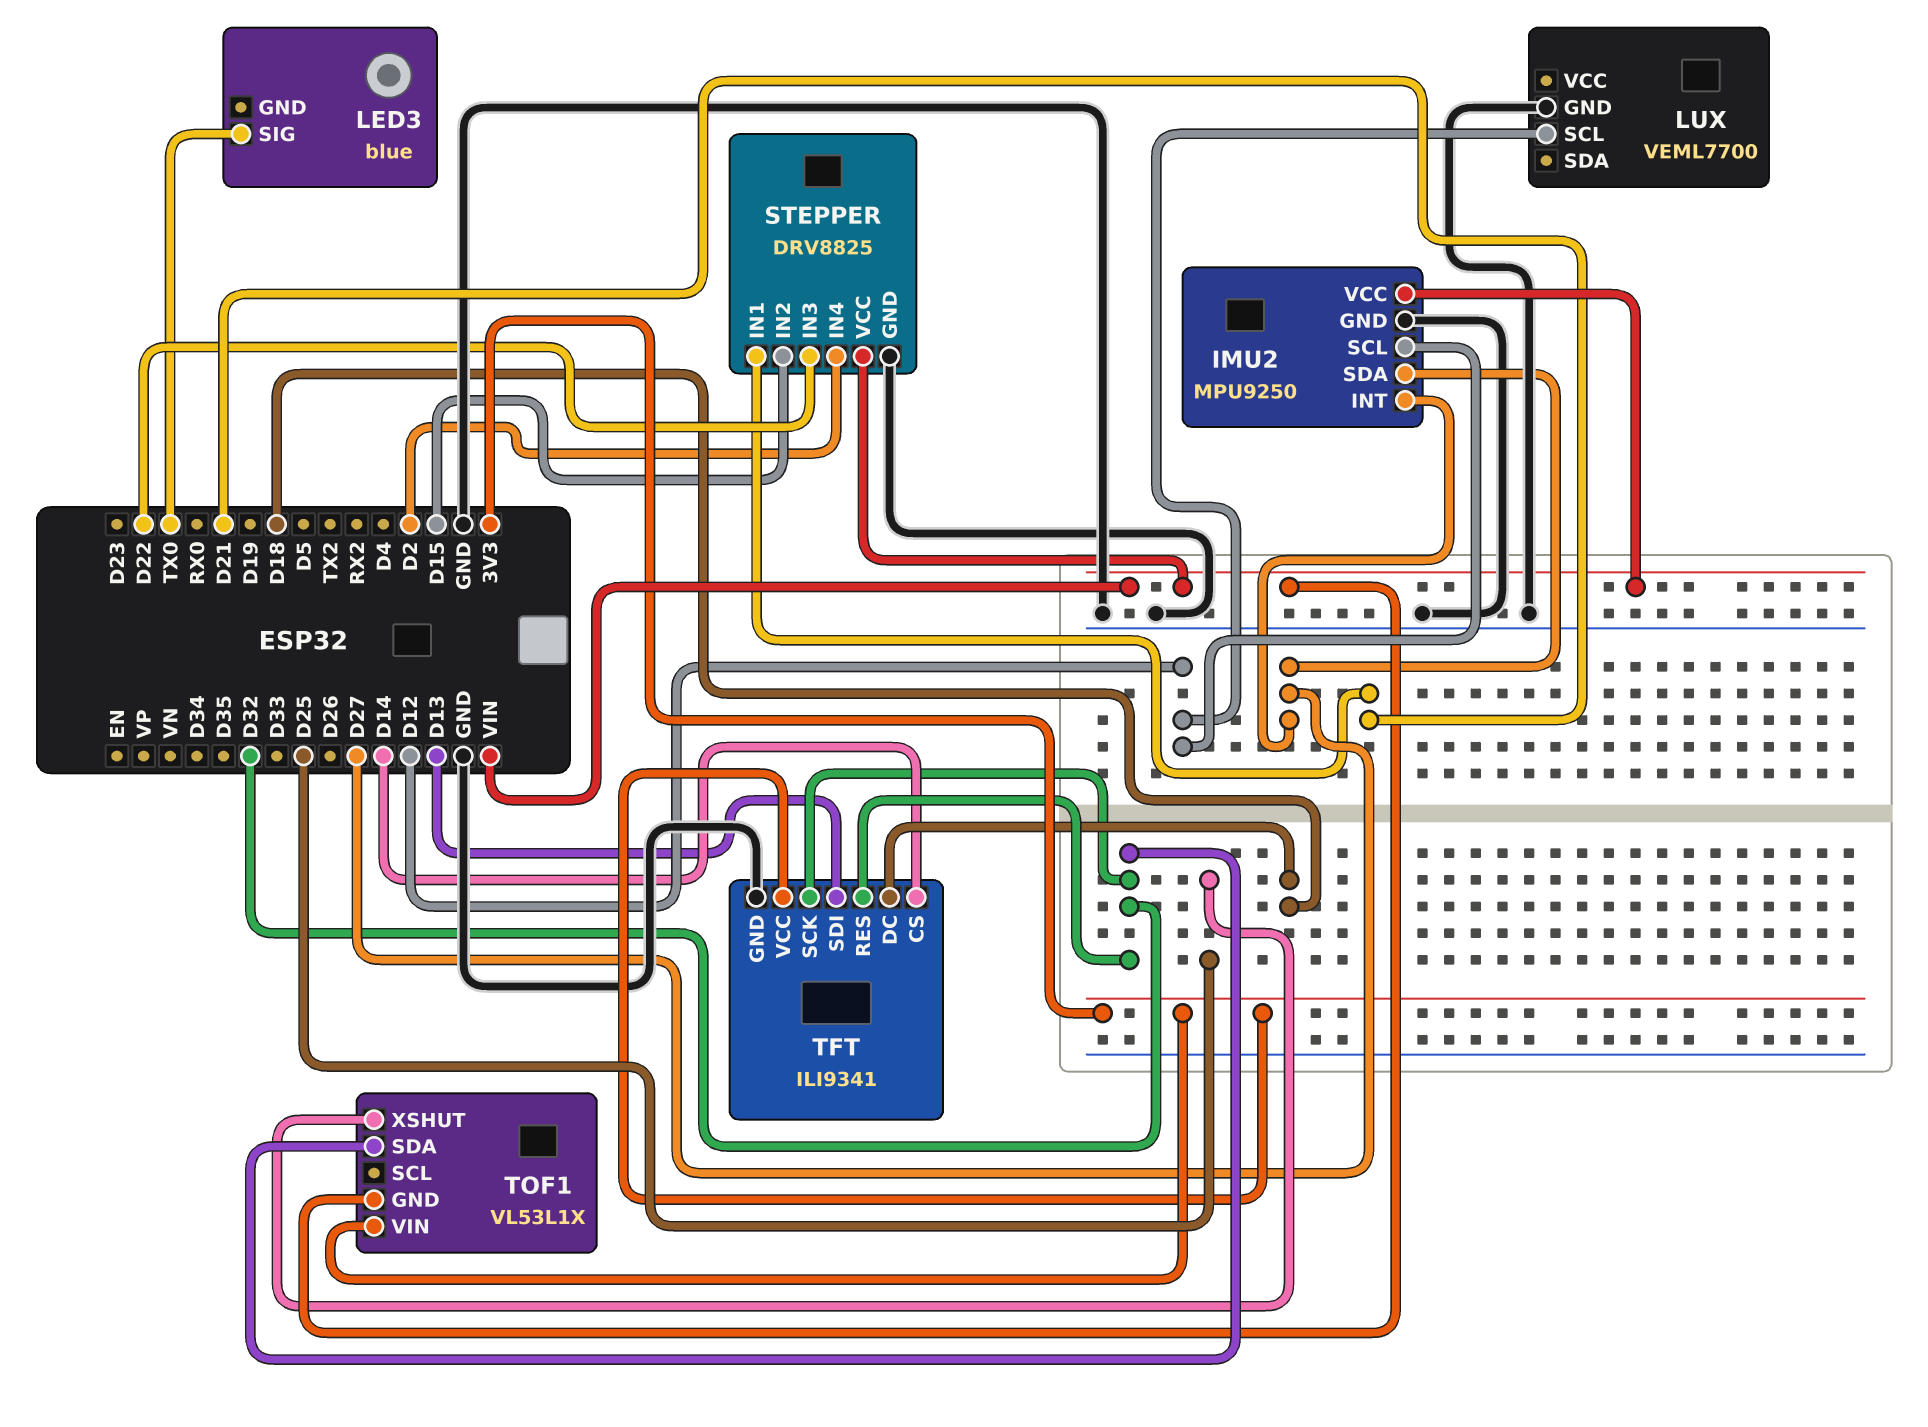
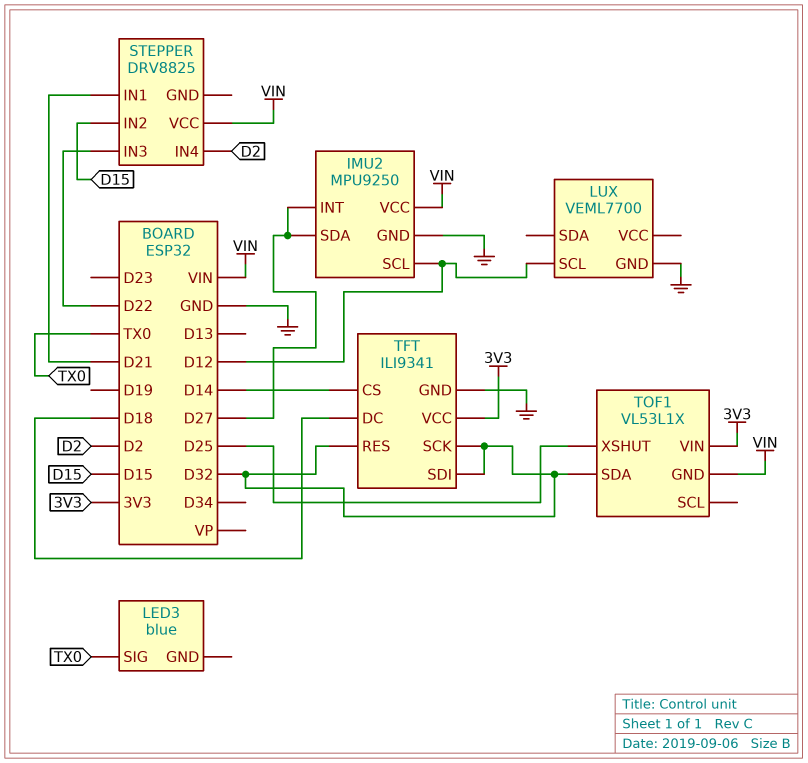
STEPPER pin GND: GND -> none
TFT pin SDI: D13 -> D32

